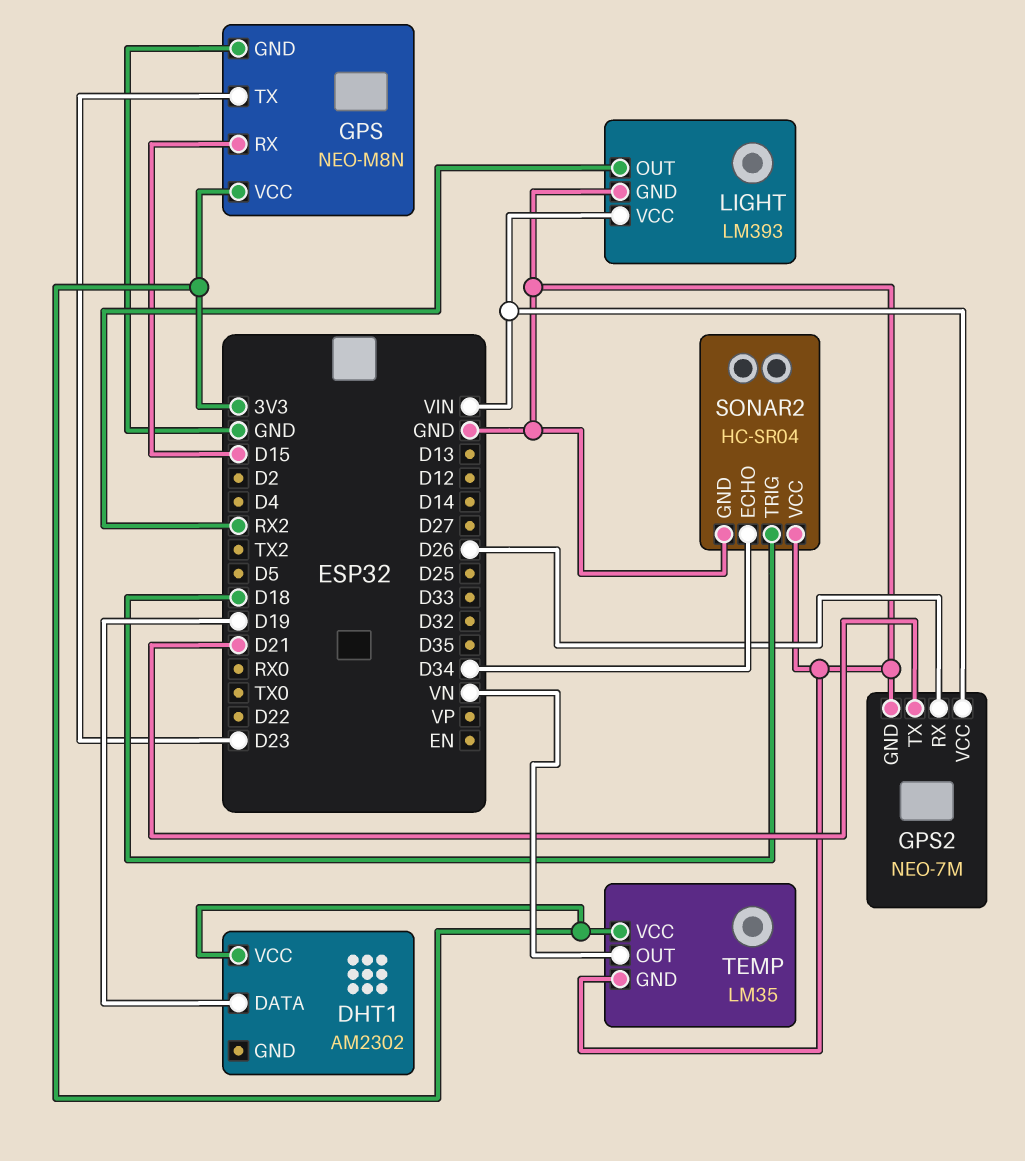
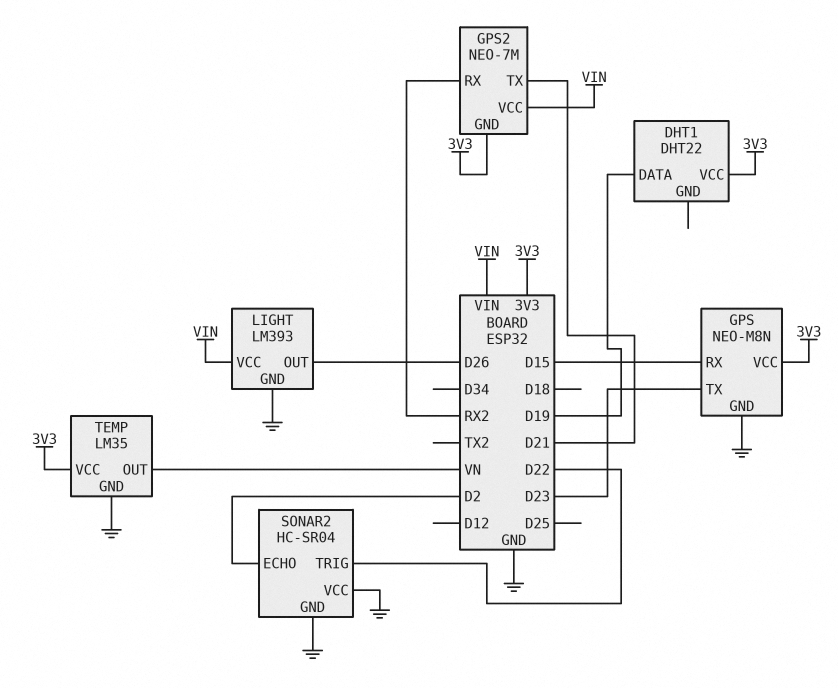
DHT1: AM2302 -> DHT22
GPS2 pin GND: GND -> 3V3
GPS2 pin RX: D26 -> RX2
LIGHT pin OUT: RX2 -> D26
SONAR2 pin ECHO: D34 -> D2
SONAR2 pin TRIG: D18 -> D22

